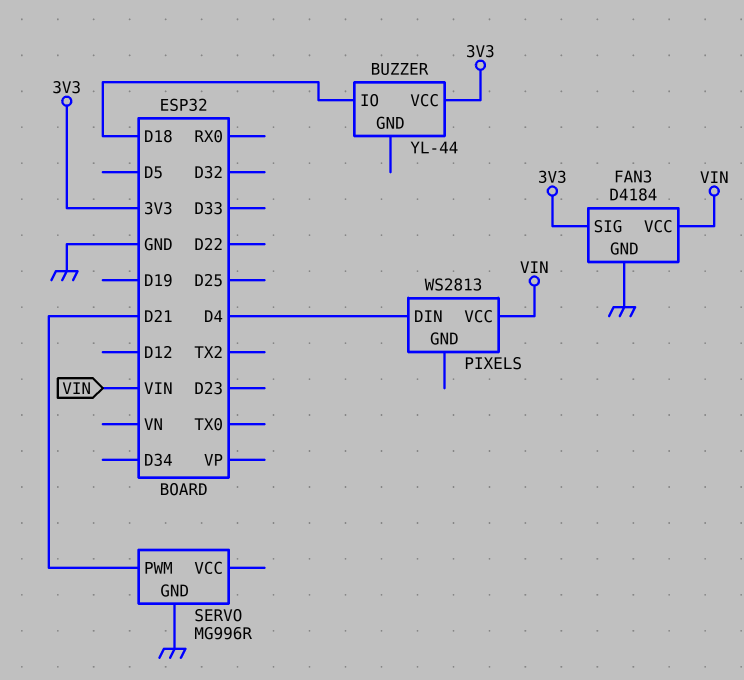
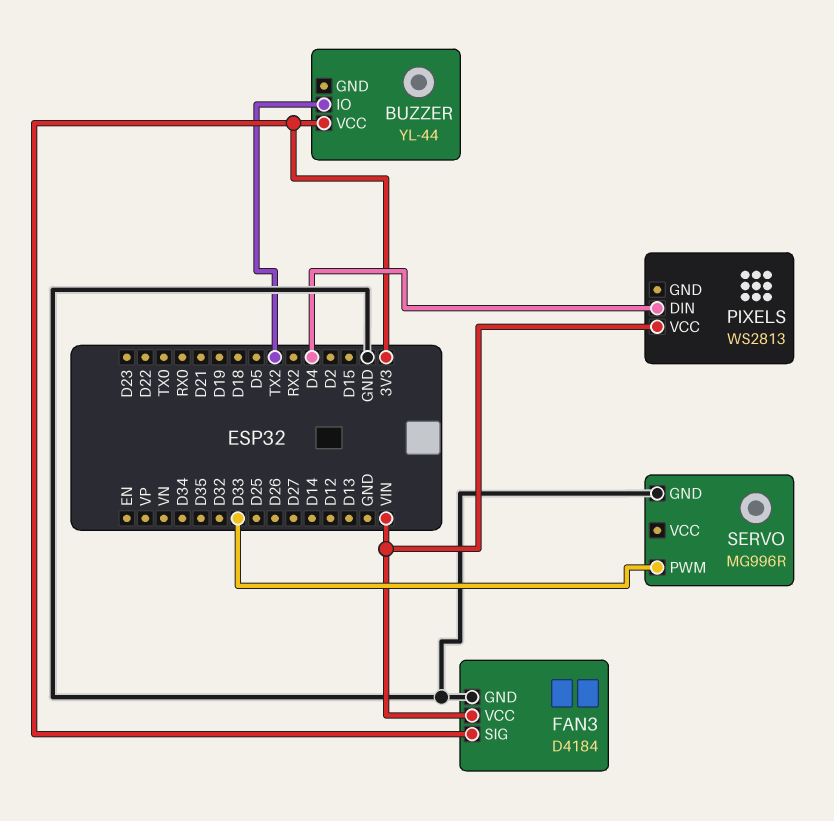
BUZZER pin IO: D18 -> TX2
SERVO pin PWM: D21 -> D33

